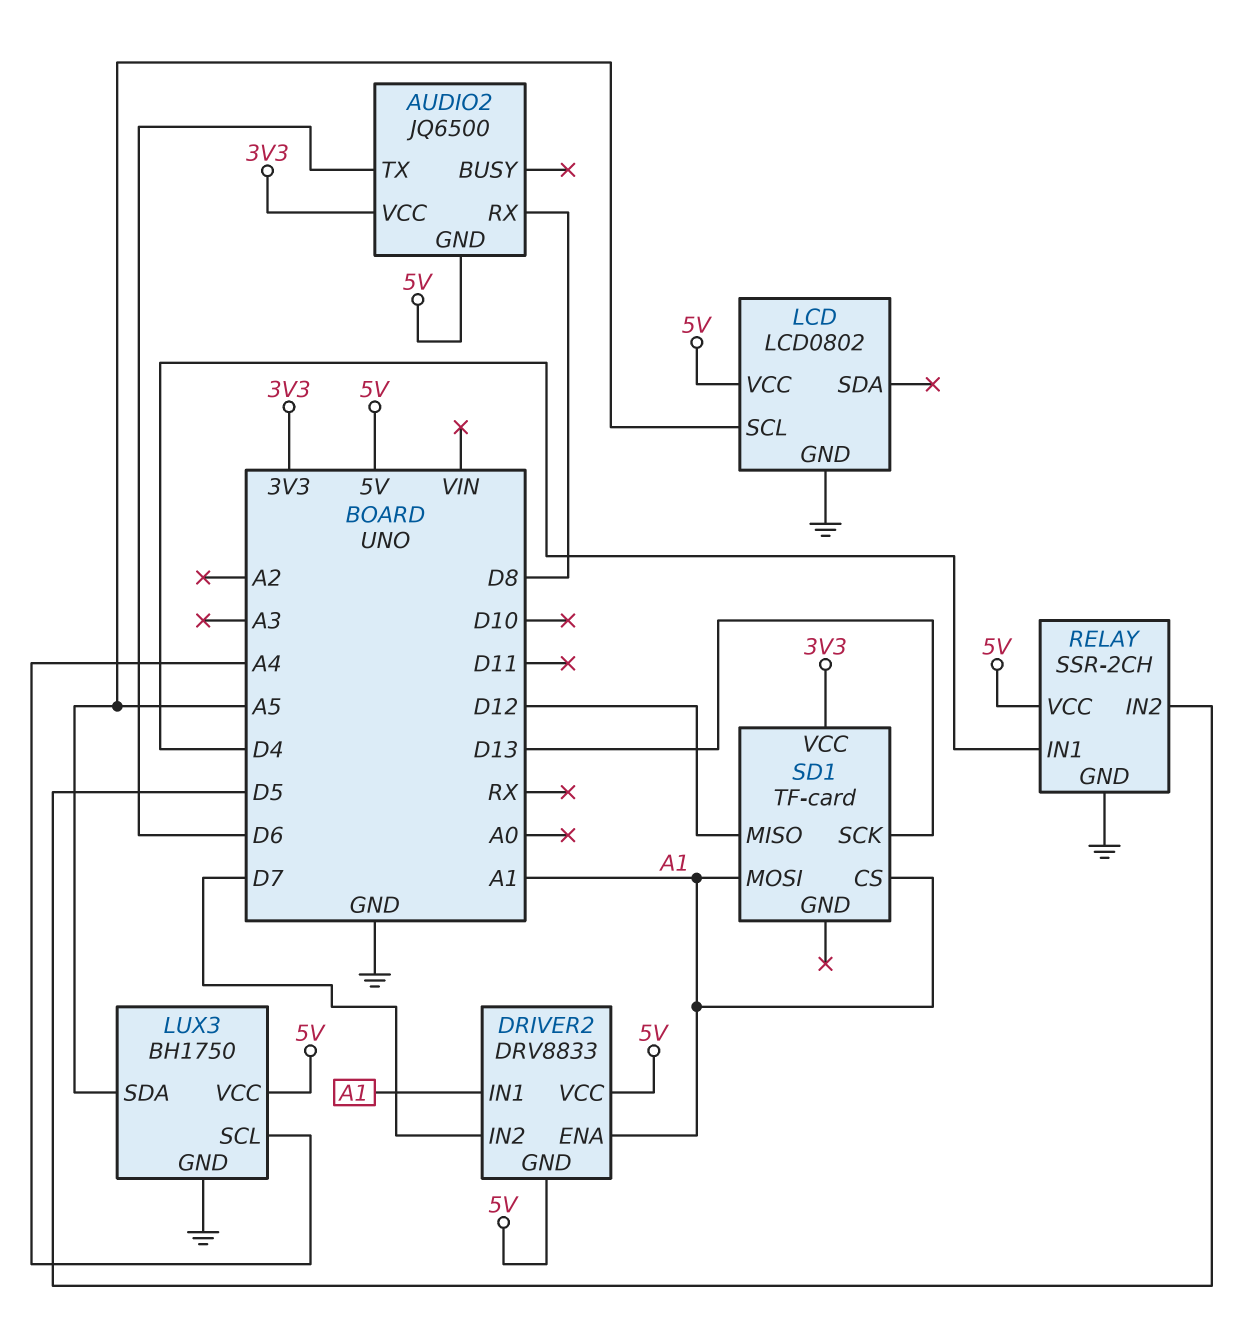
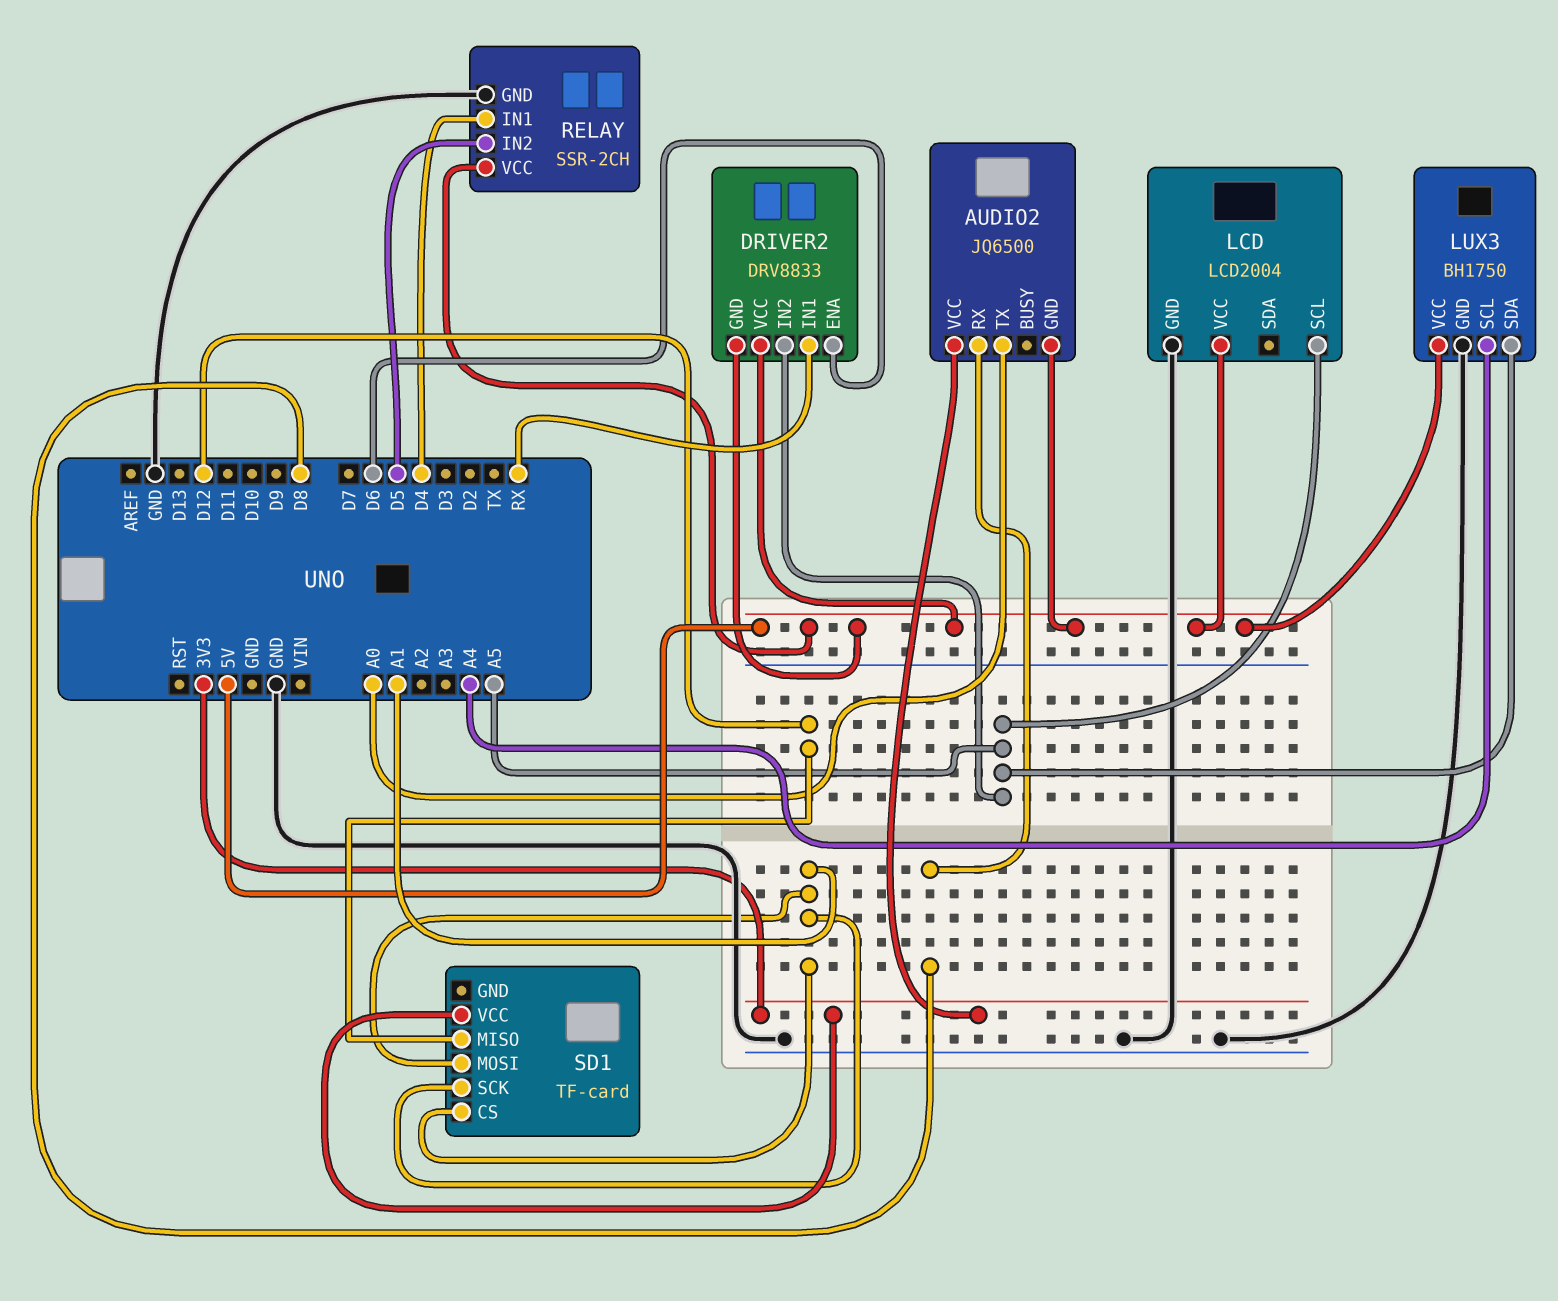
AUDIO2 pin TX: D6 -> A0
DRIVER2 pin ENA: A1 -> D6
DRIVER2 pin IN1: A1 -> RX
DRIVER2 pin IN2: D7 -> A5
LCD: LCD0802 -> LCD2004
SD1 pin SCK: D13 -> A1

